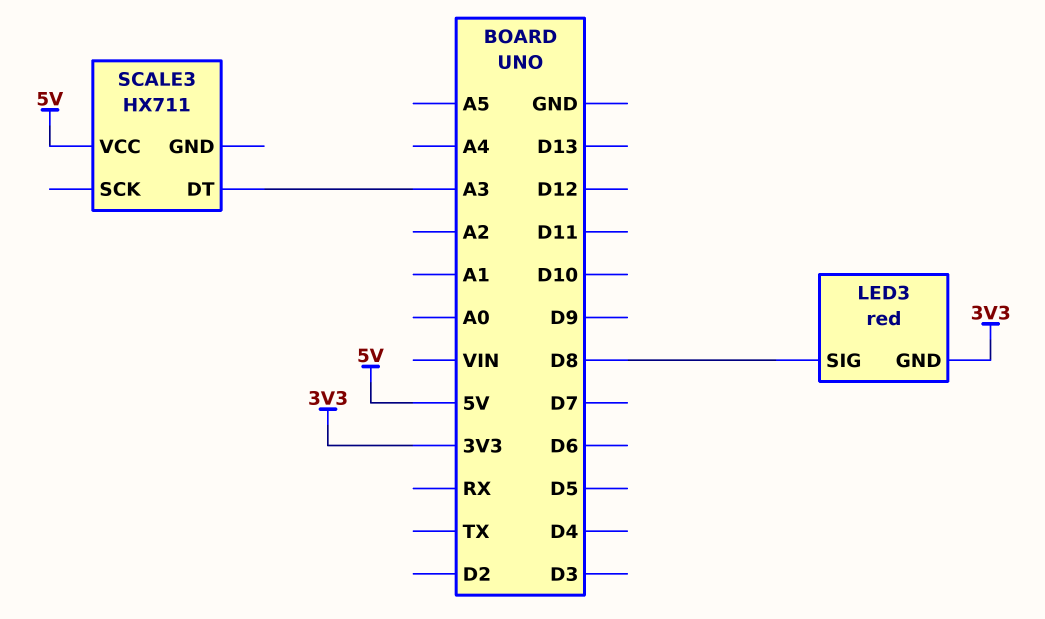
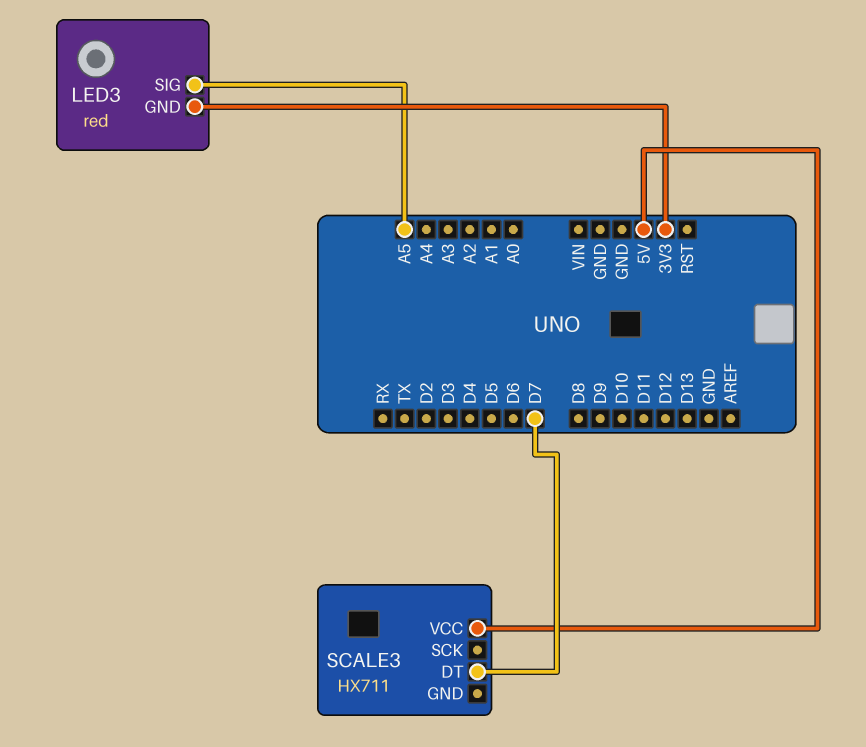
LED3 pin SIG: D8 -> A5
SCALE3 pin DT: A3 -> D7

